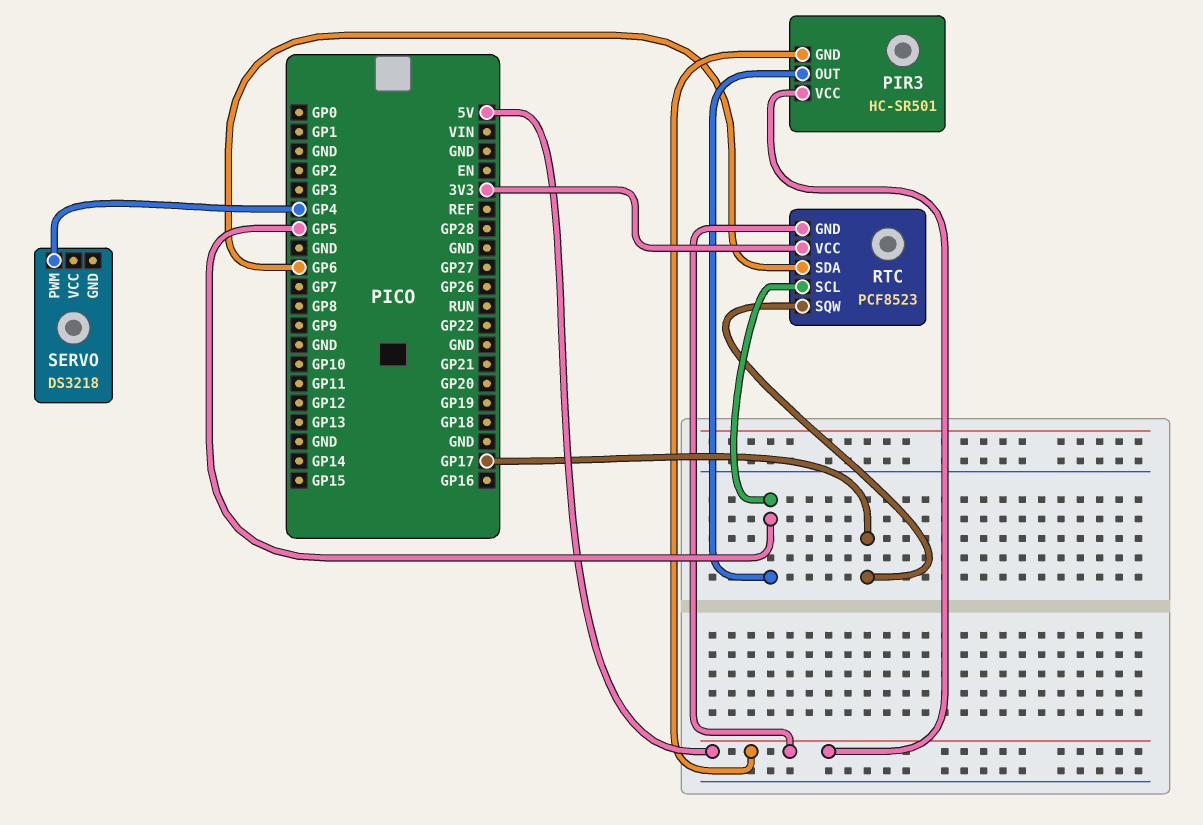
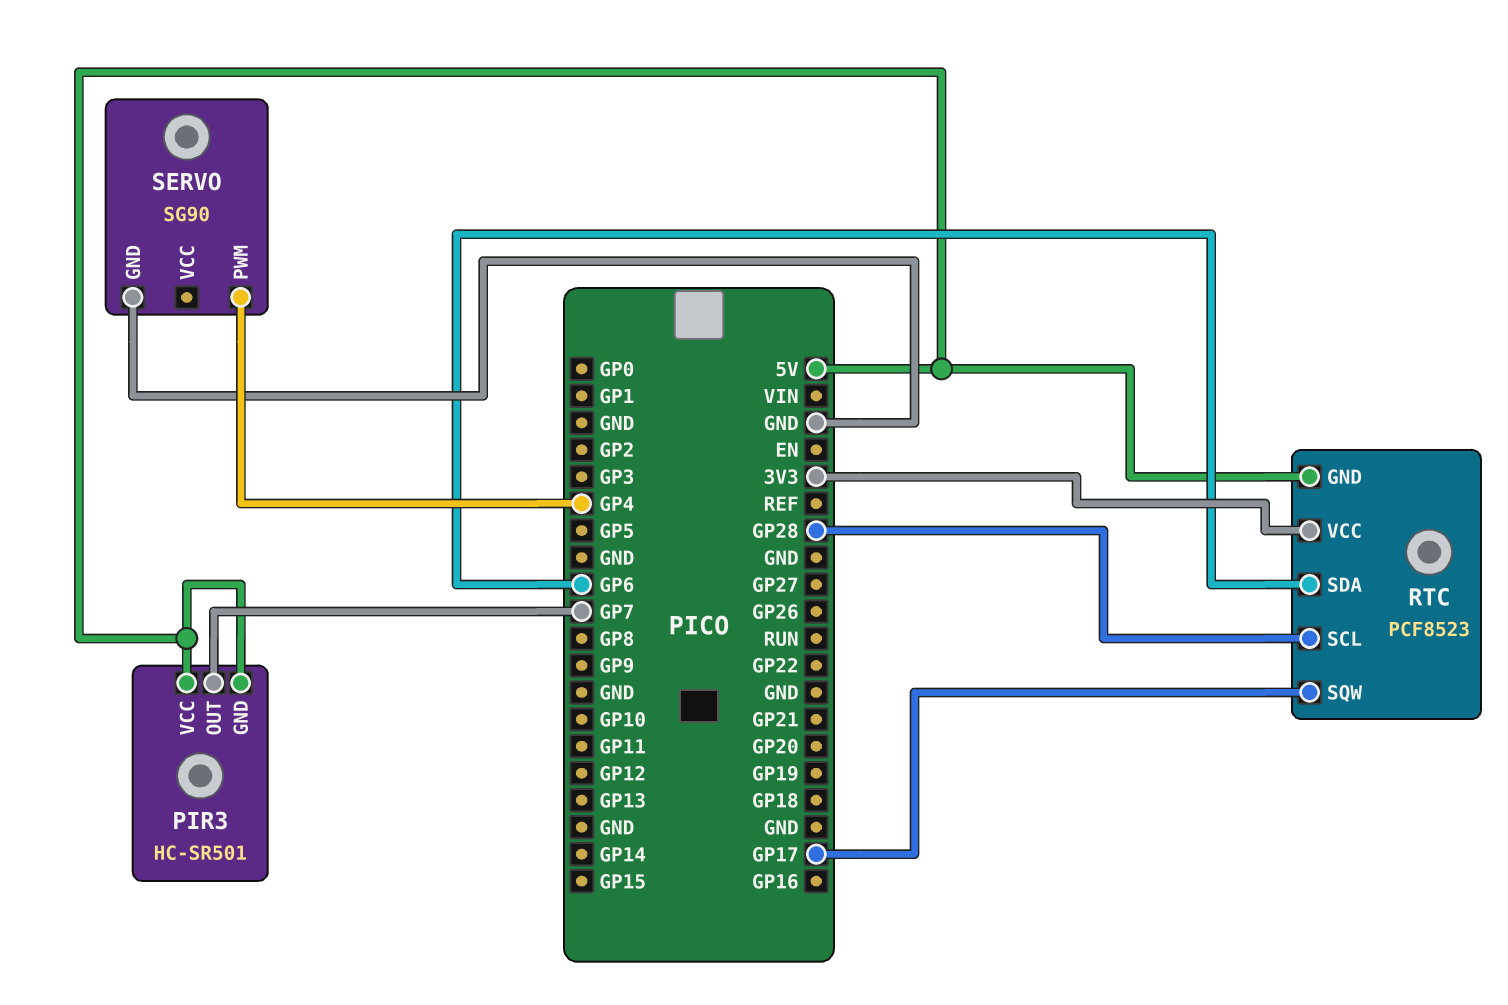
PIR3 pin OUT: GP5 -> GP7
RTC pin SCL: GP5 -> GP28
SERVO: DS3218 -> SG90
SERVO pin GND: none -> GND

